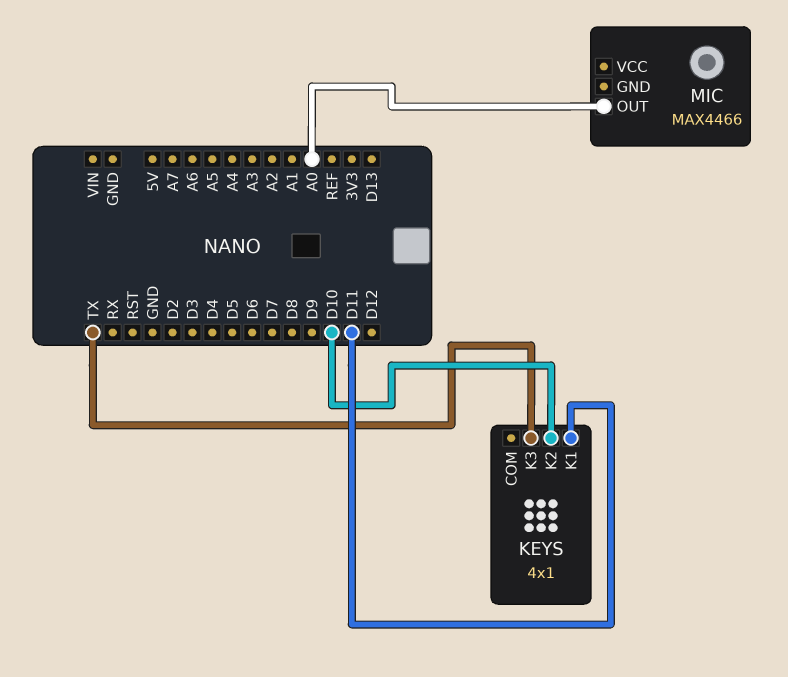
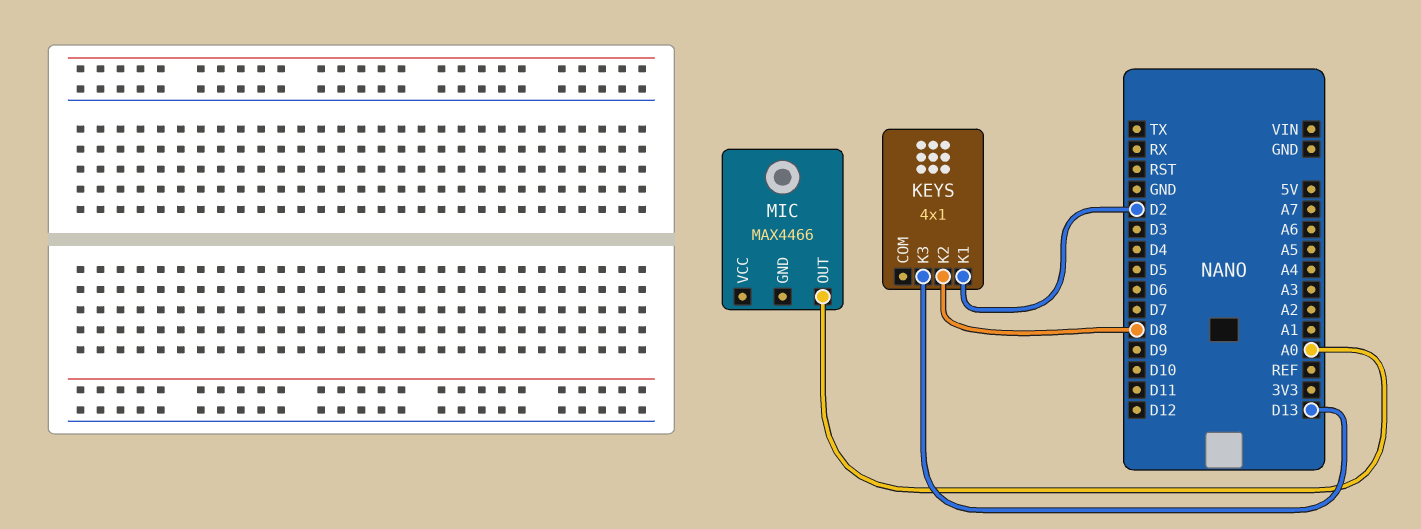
KEYS pin K1: D11 -> D2
KEYS pin K2: D10 -> D8
KEYS pin K3: TX -> D13

